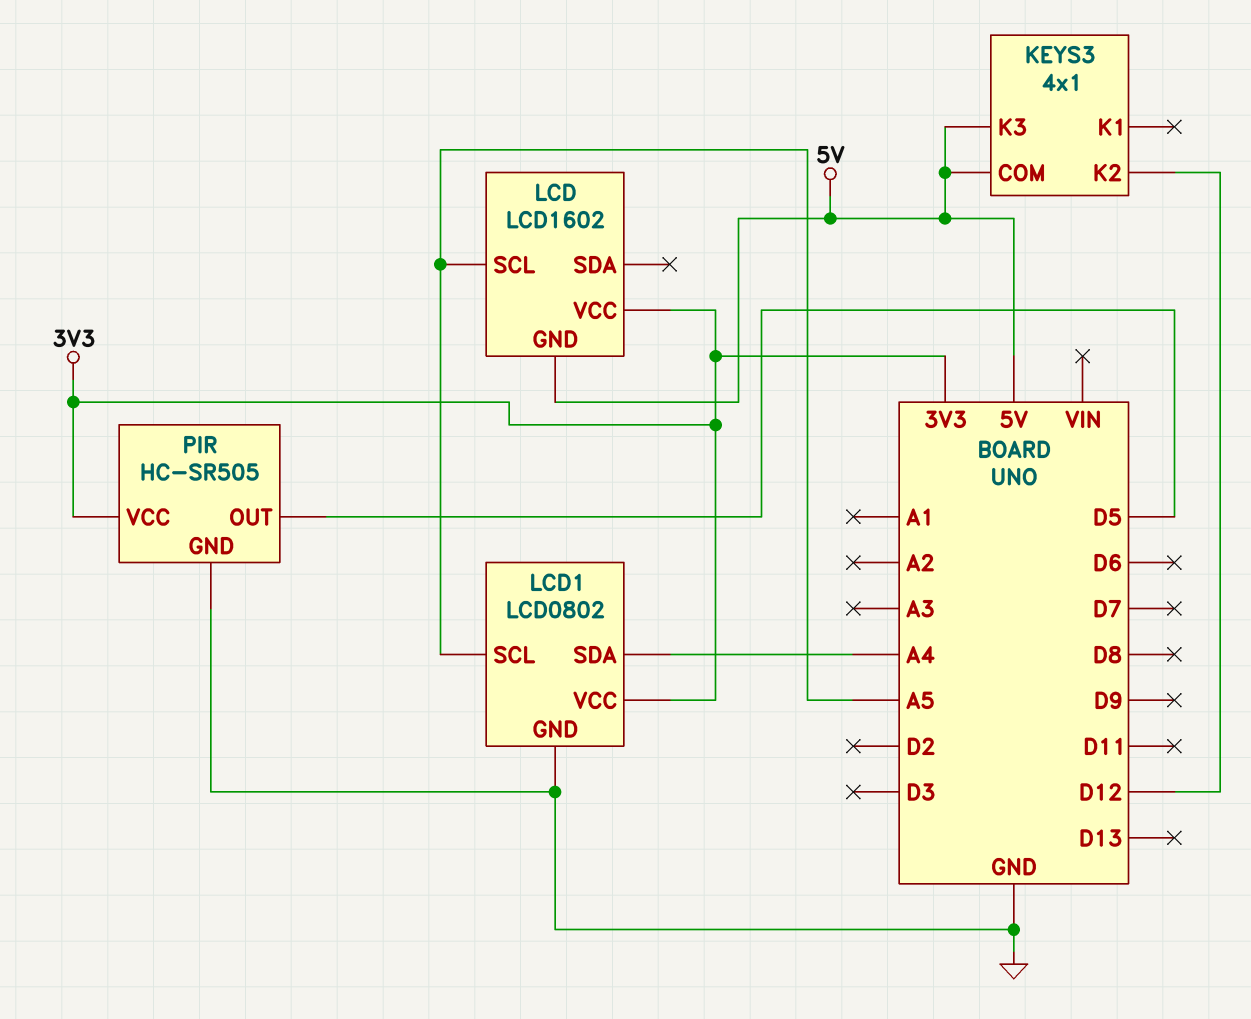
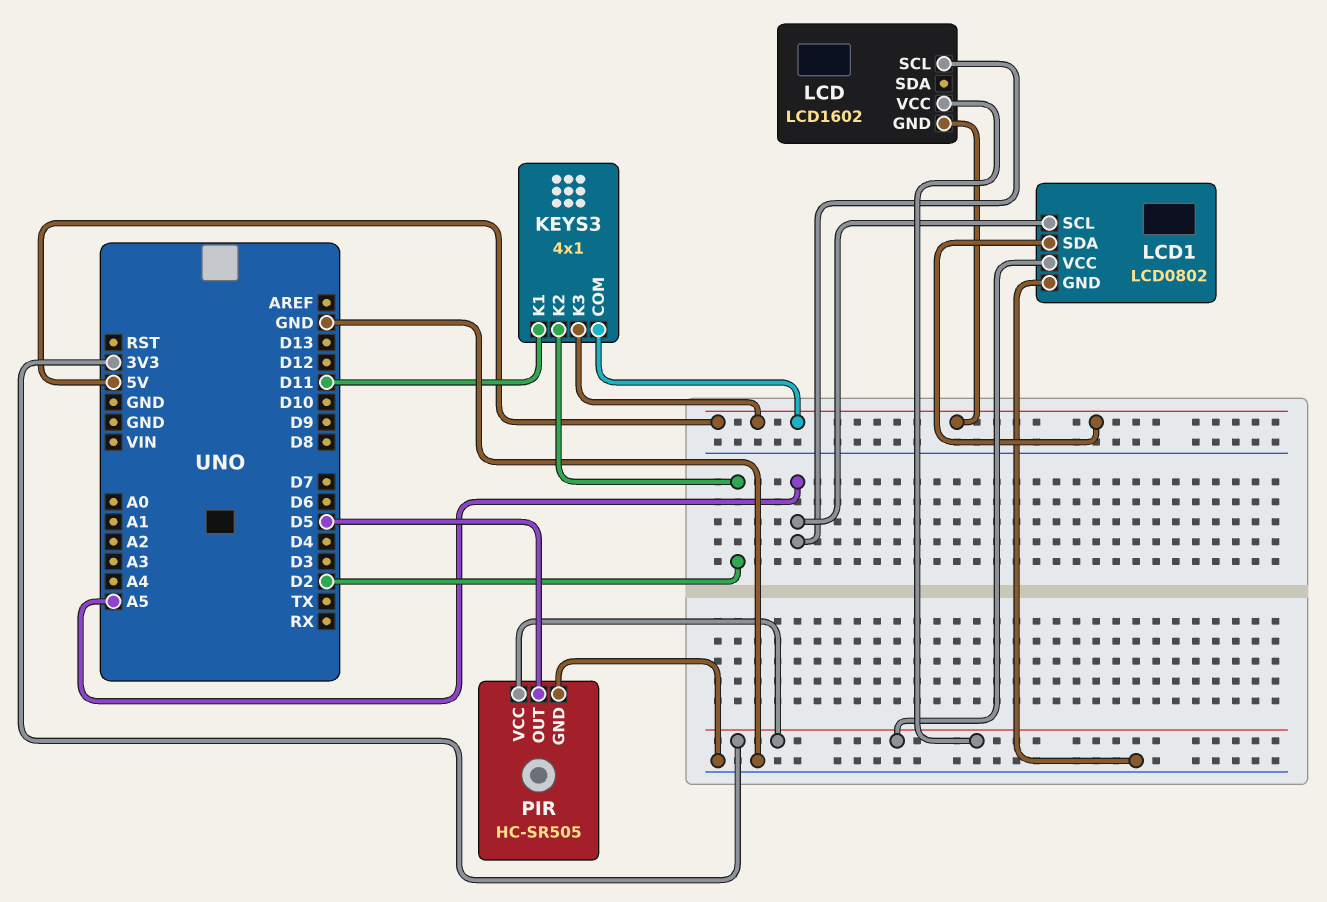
KEYS3 pin K1: none -> D11
KEYS3 pin K2: D12 -> D2
LCD1 pin SDA: A4 -> 5V

